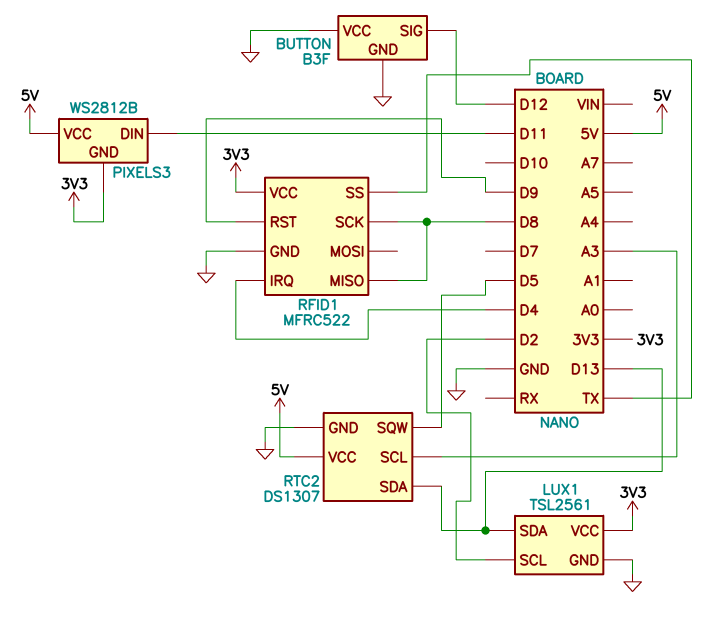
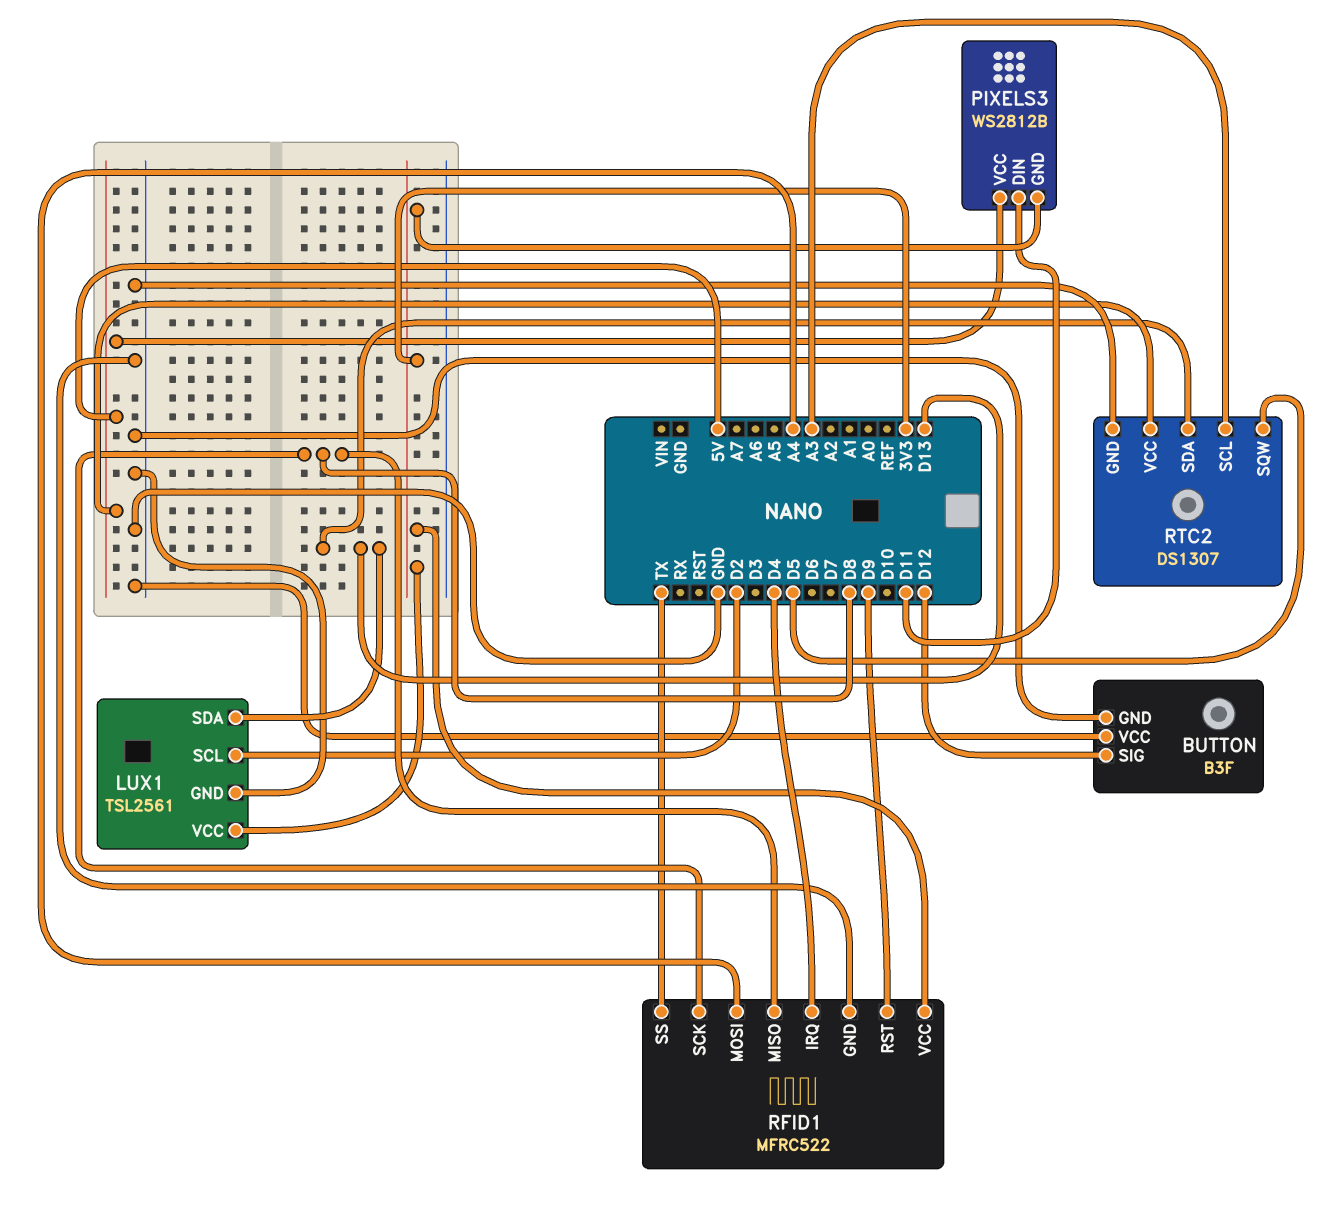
RFID1 pin MOSI: none -> A4

